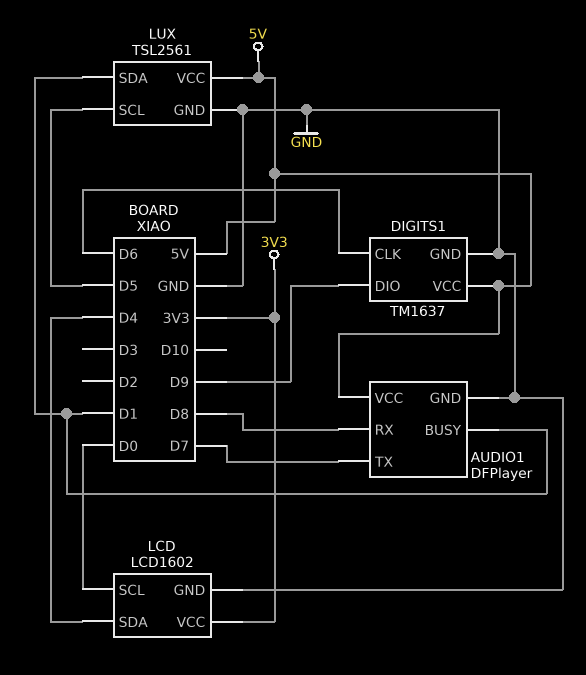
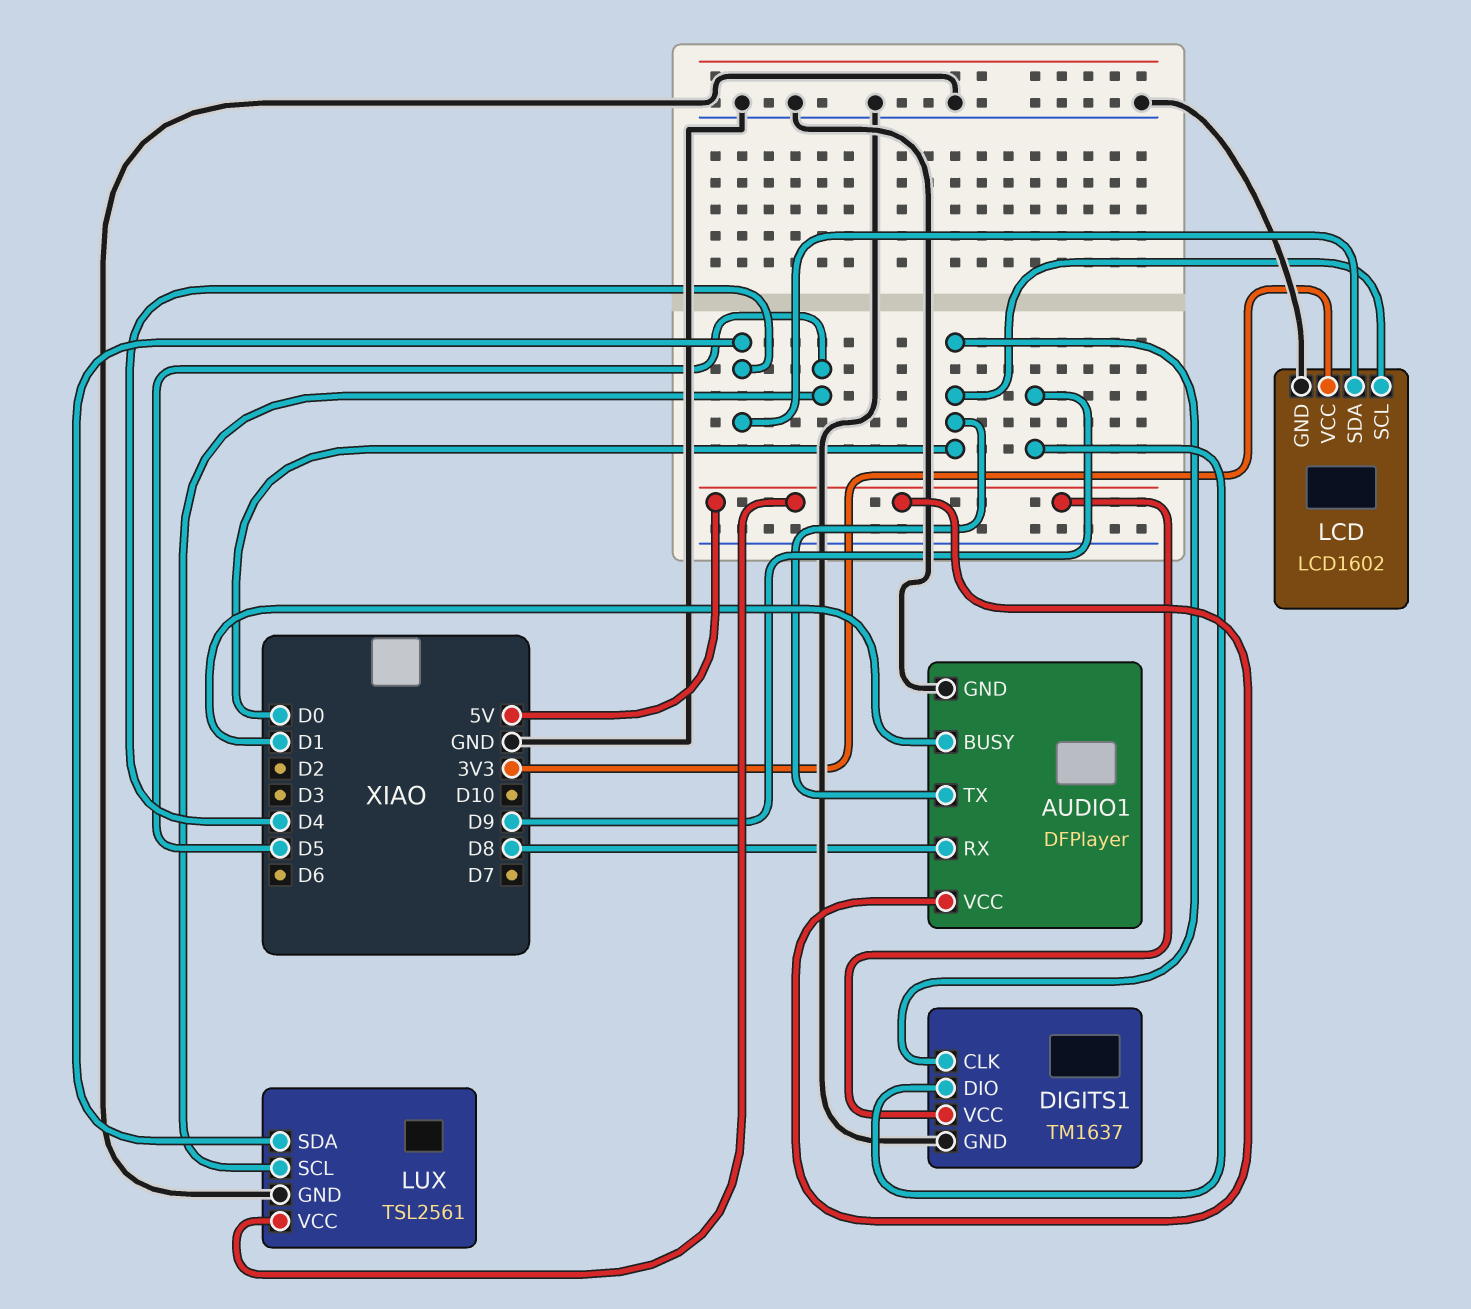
AUDIO1 pin TX: D7 -> D0
DIGITS1 pin CLK: D6 -> D0
LUX pin SDA: D1 -> D4

